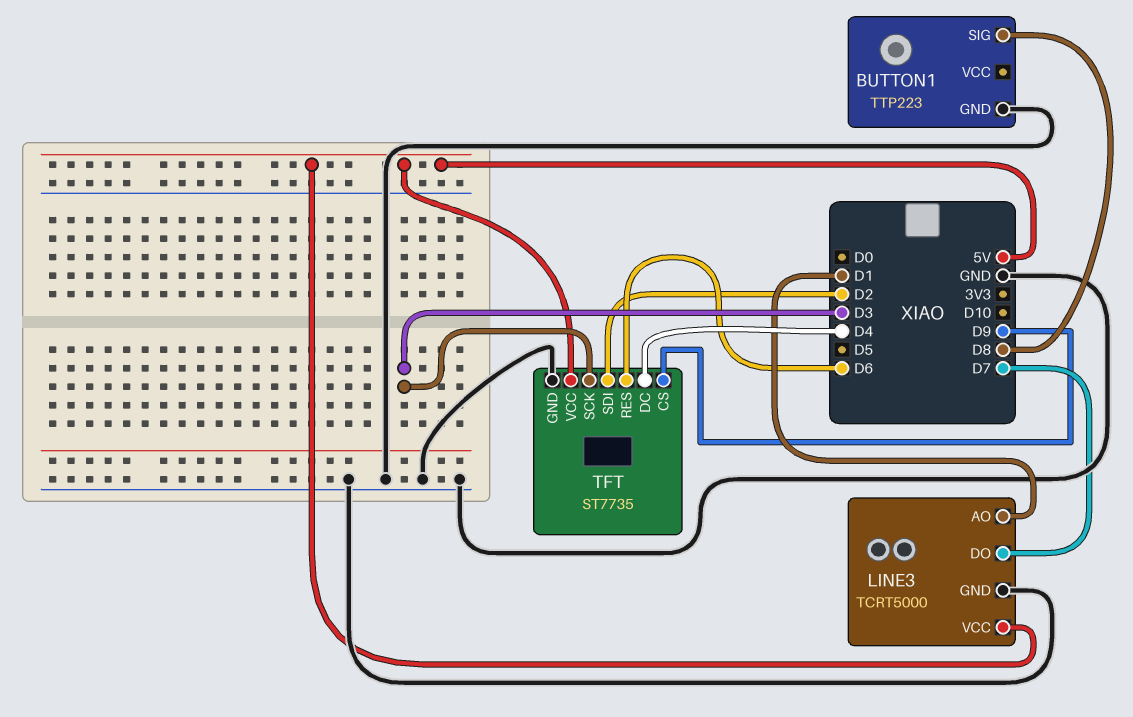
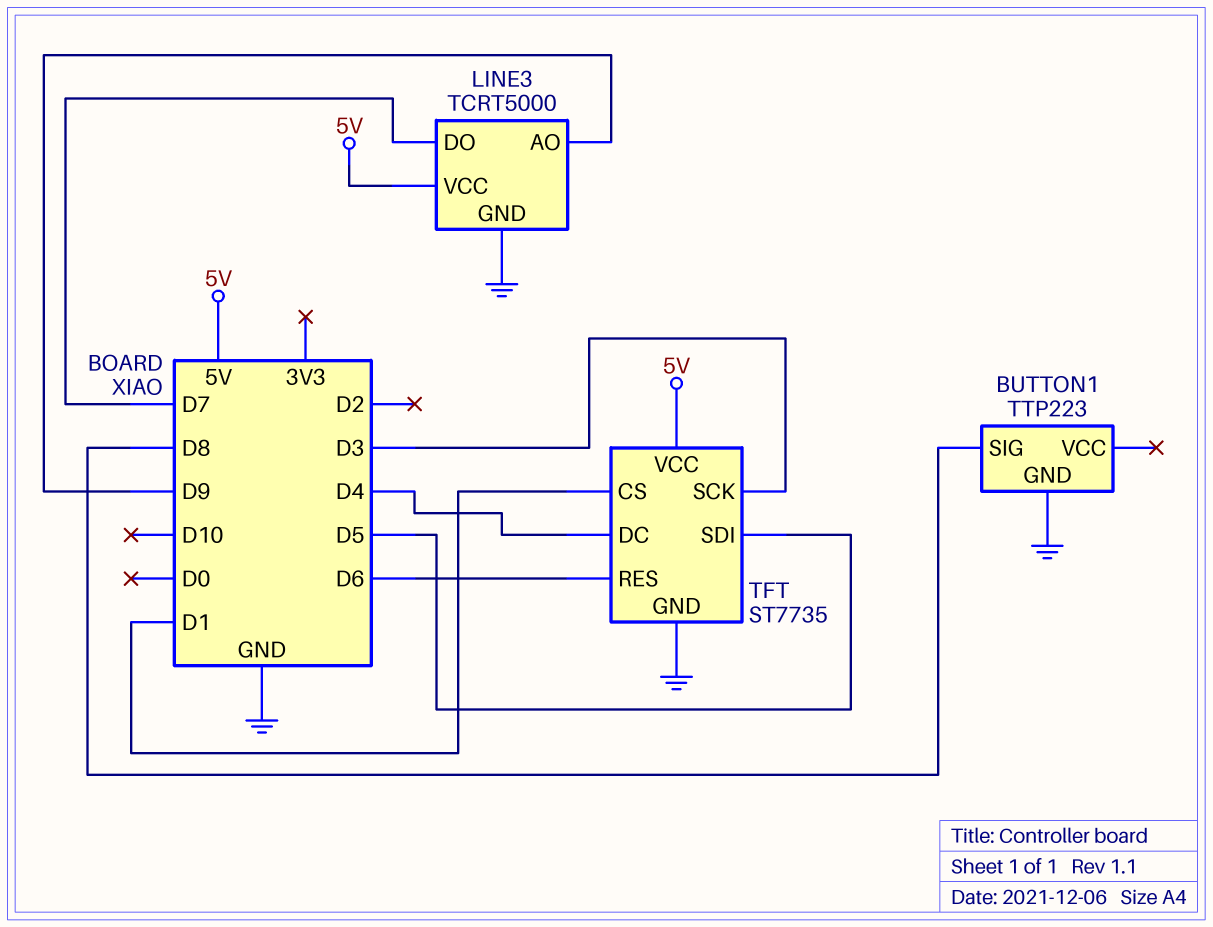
LINE3 pin AO: D1 -> D9
TFT pin CS: D9 -> D1
TFT pin SDI: D2 -> D5

